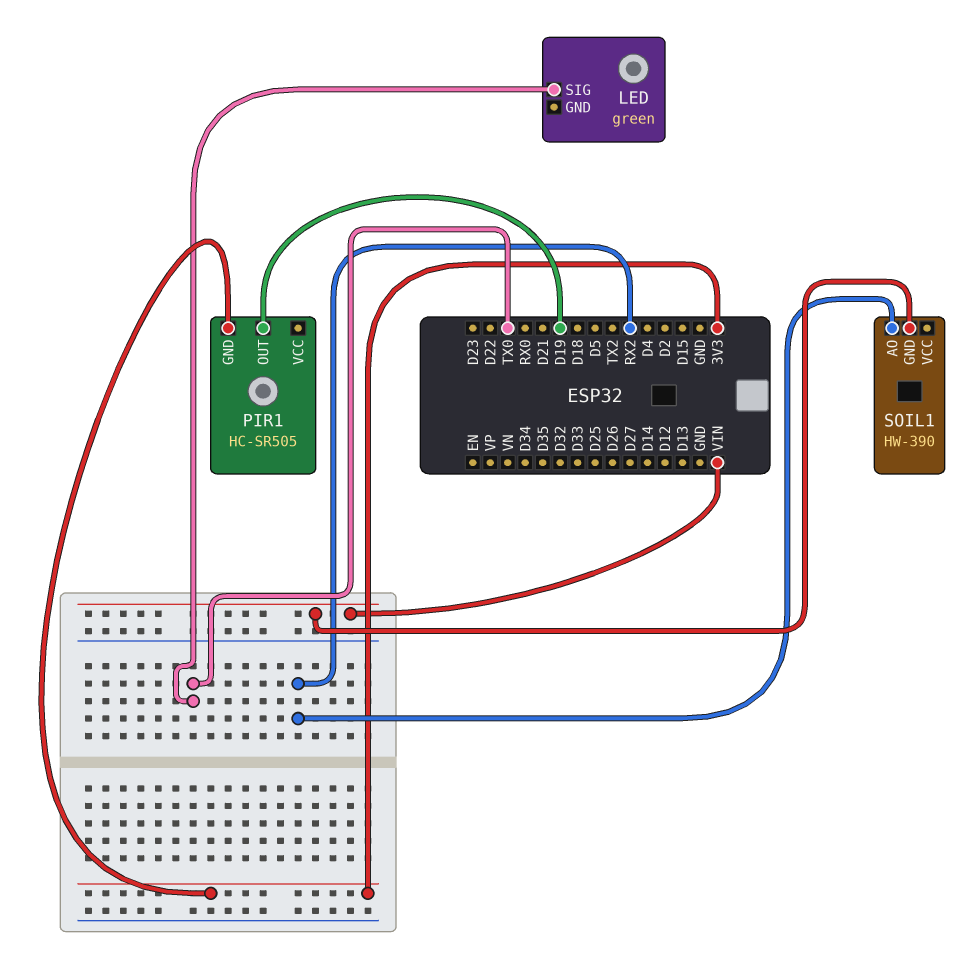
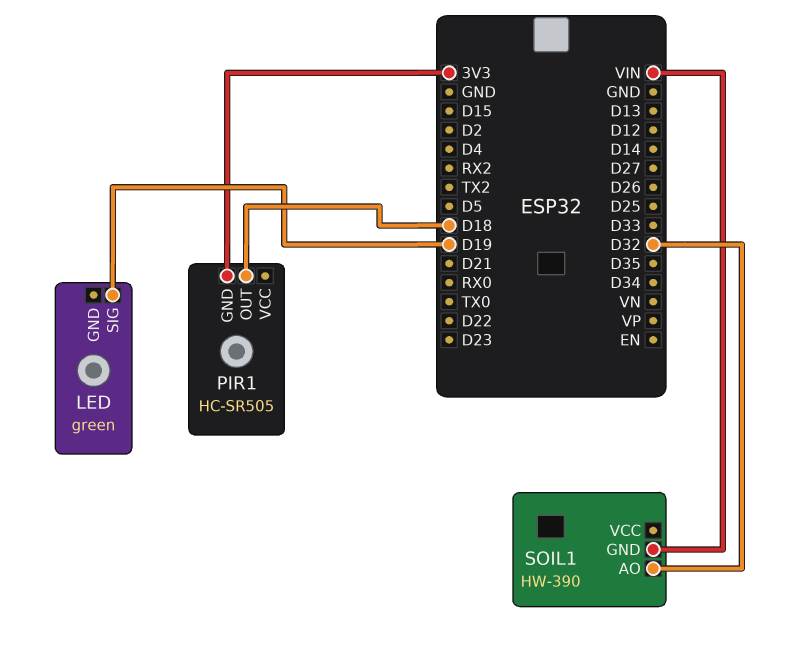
LED pin SIG: TX0 -> D19
PIR1 pin OUT: D19 -> D18
SOIL1 pin AO: RX2 -> D32

